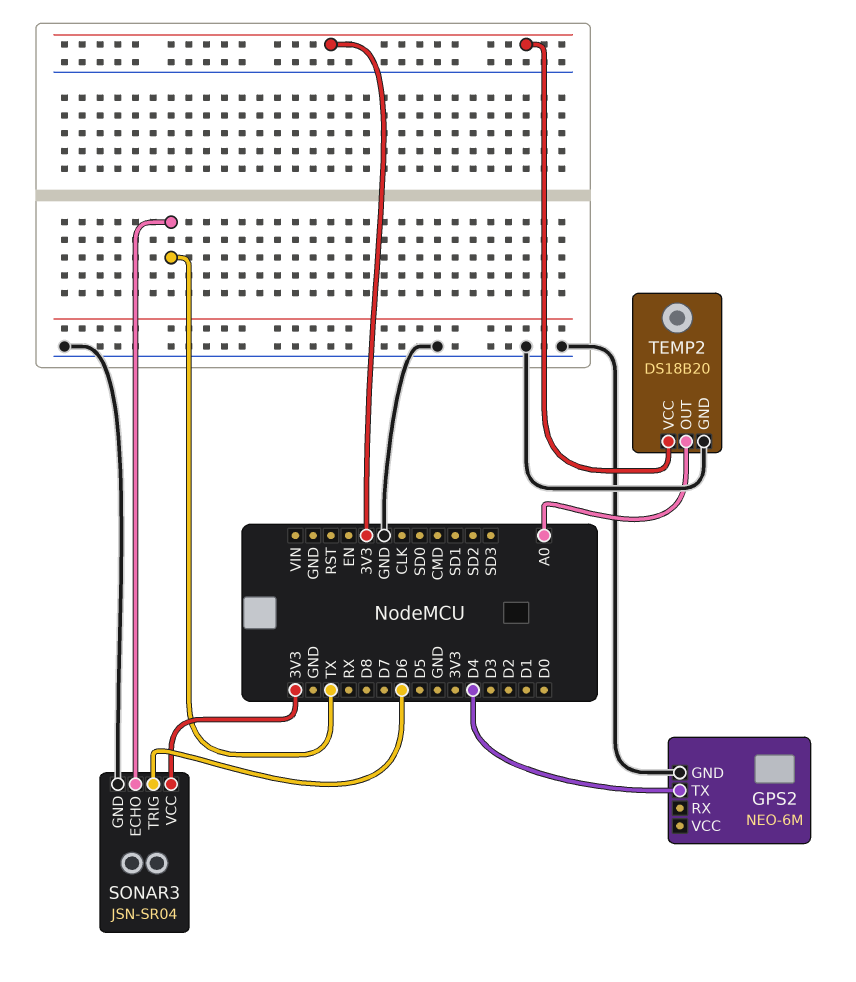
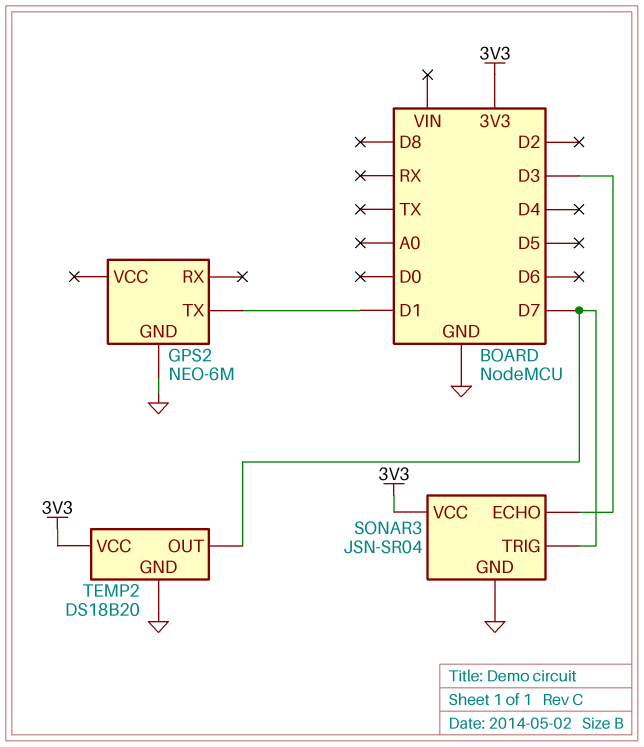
GPS2 pin TX: D4 -> D1
SONAR3 pin ECHO: TX -> D3
SONAR3 pin TRIG: D6 -> D7
TEMP2 pin OUT: A0 -> D7

